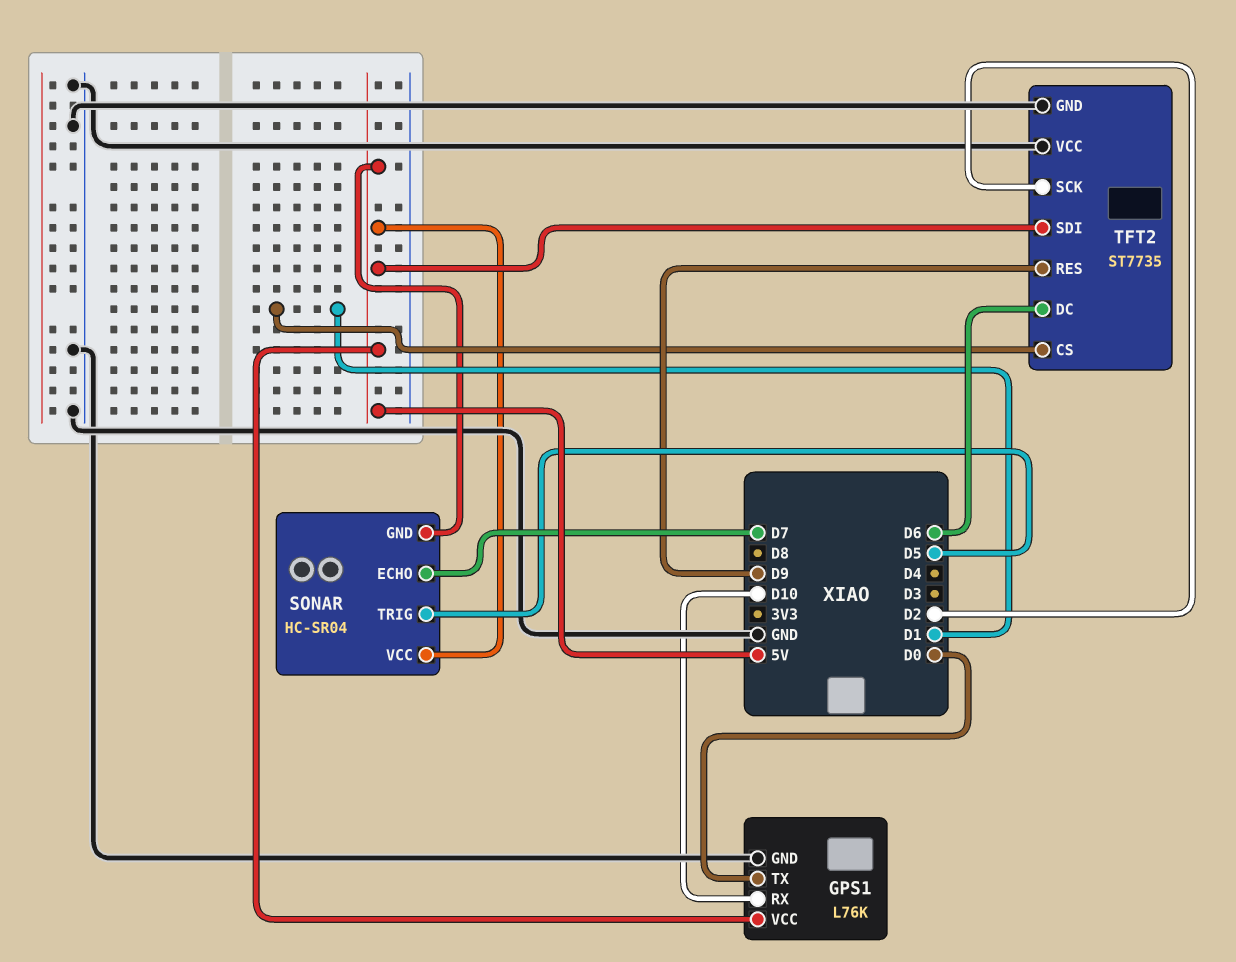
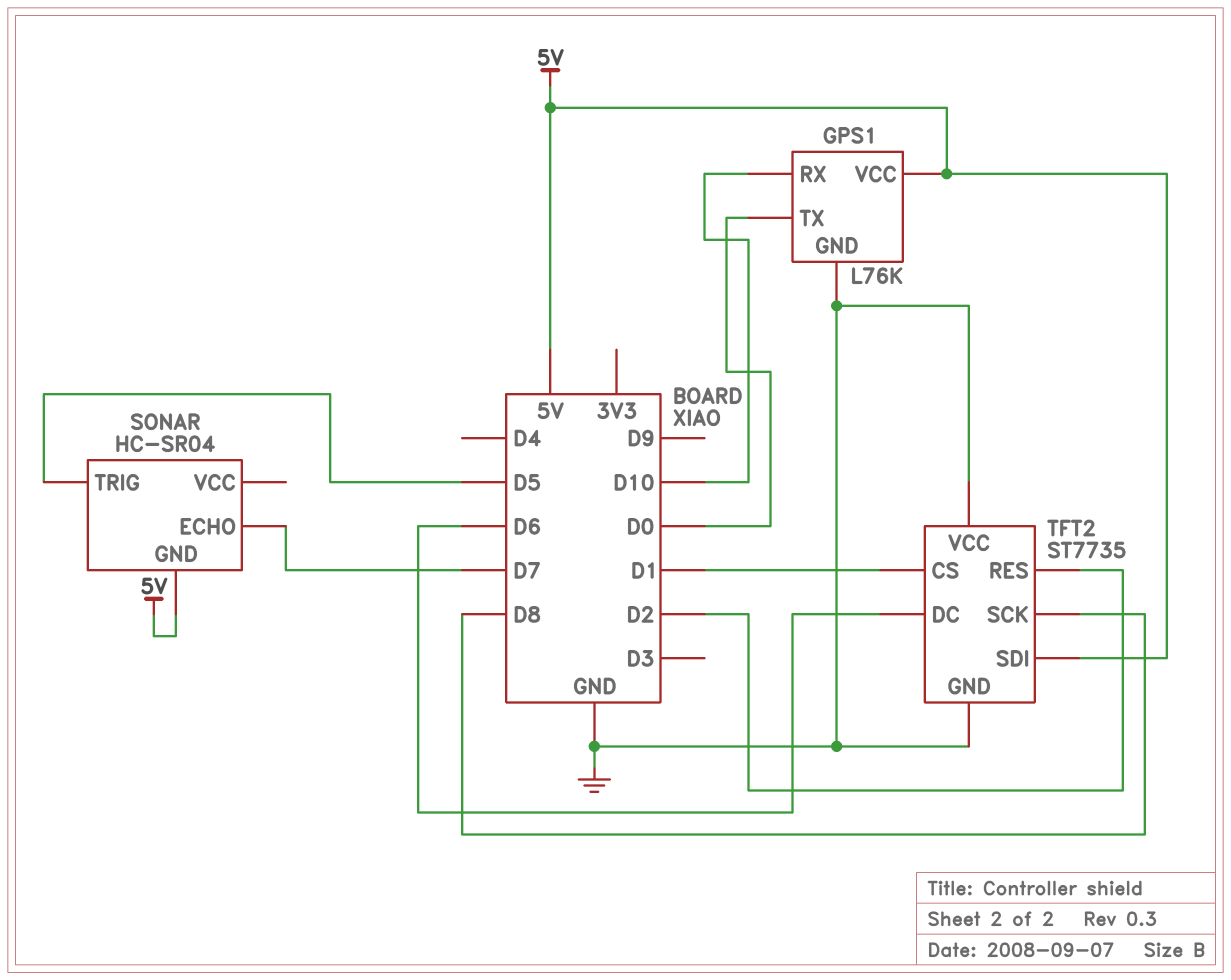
SONAR pin VCC: 5V -> none
TFT2 pin RES: D9 -> D2
TFT2 pin SCK: D2 -> D8

